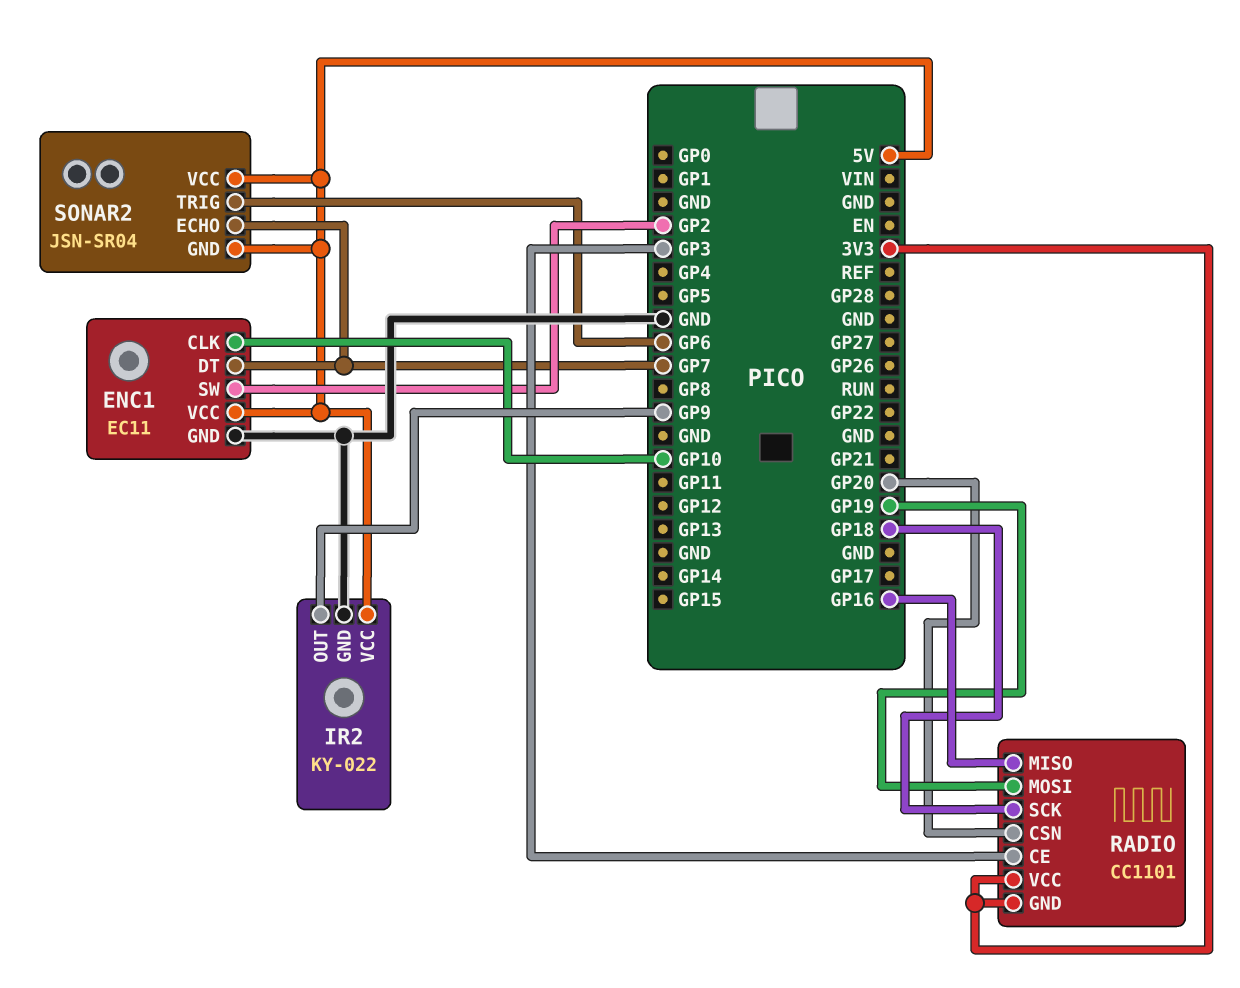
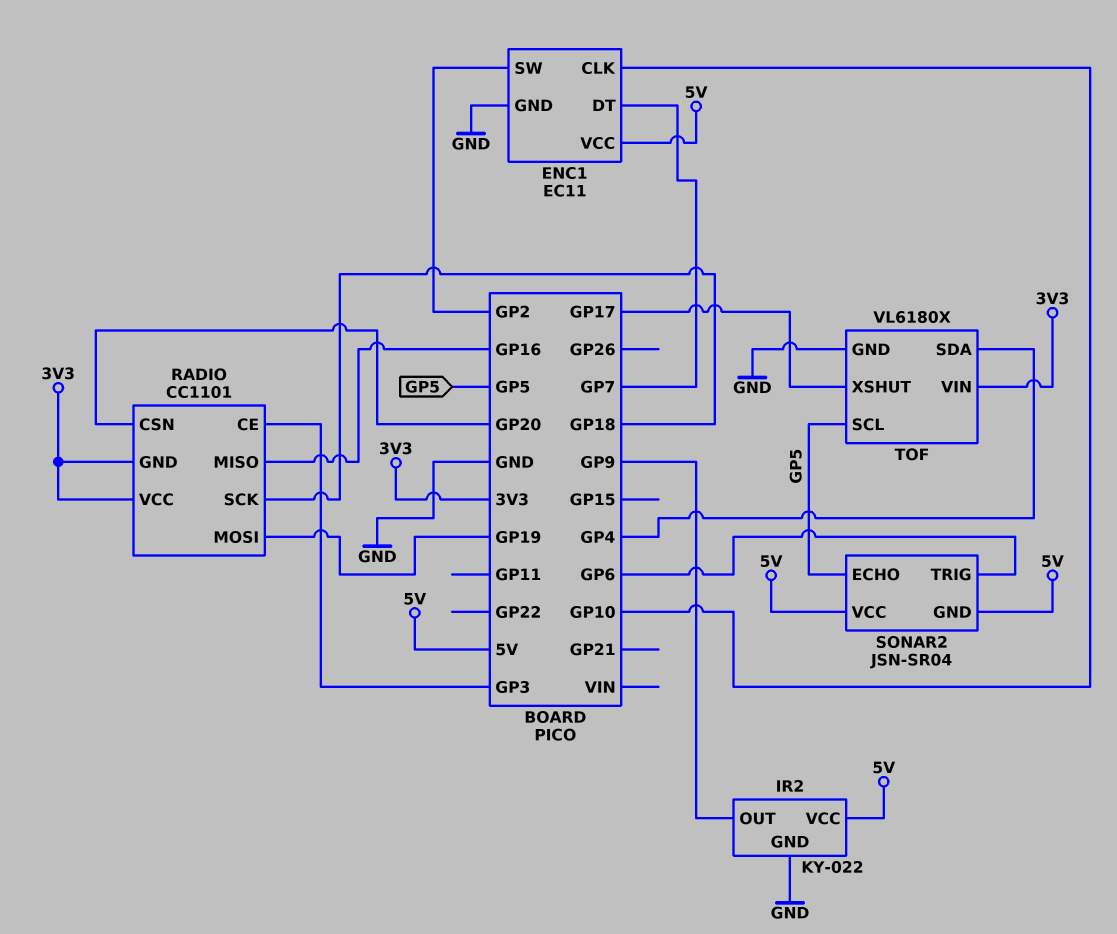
SONAR2 pin ECHO: GP7 -> GP5
TOF: none -> VL6180X
TOF pin GND: none -> GND
TOF pin SCL: none -> GP5
TOF pin SDA: none -> GP4
TOF pin VIN: none -> 3V3
TOF pin XSHUT: none -> GP17

